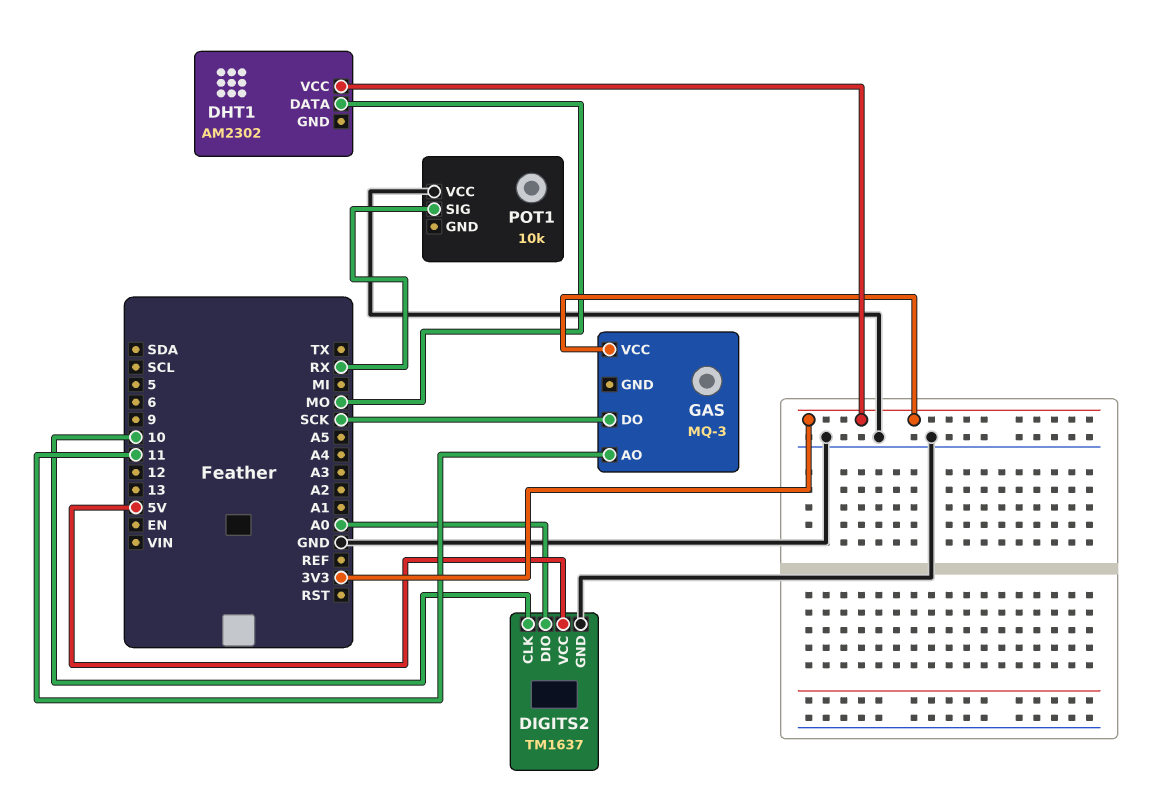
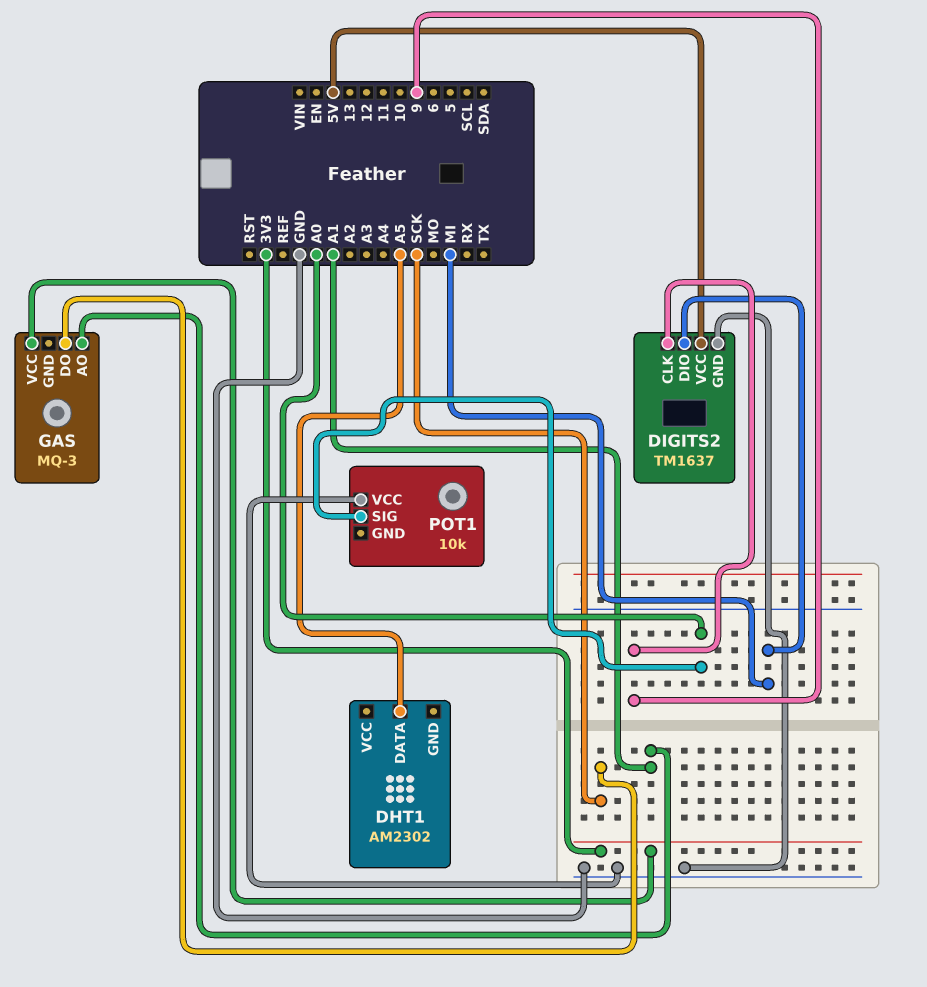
DHT1 pin DATA: MO -> A5
DHT1 pin VCC: 3V3 -> none
DIGITS2 pin CLK: 10 -> 9
DIGITS2 pin DIO: A0 -> MI
GAS pin AO: 11 -> A1
POT1 pin SIG: RX -> A0

